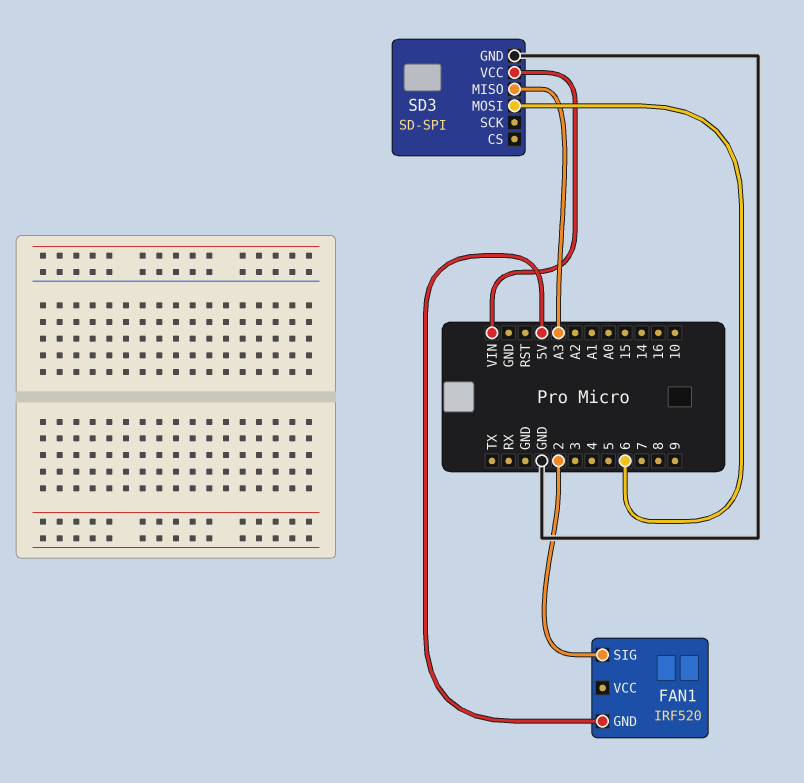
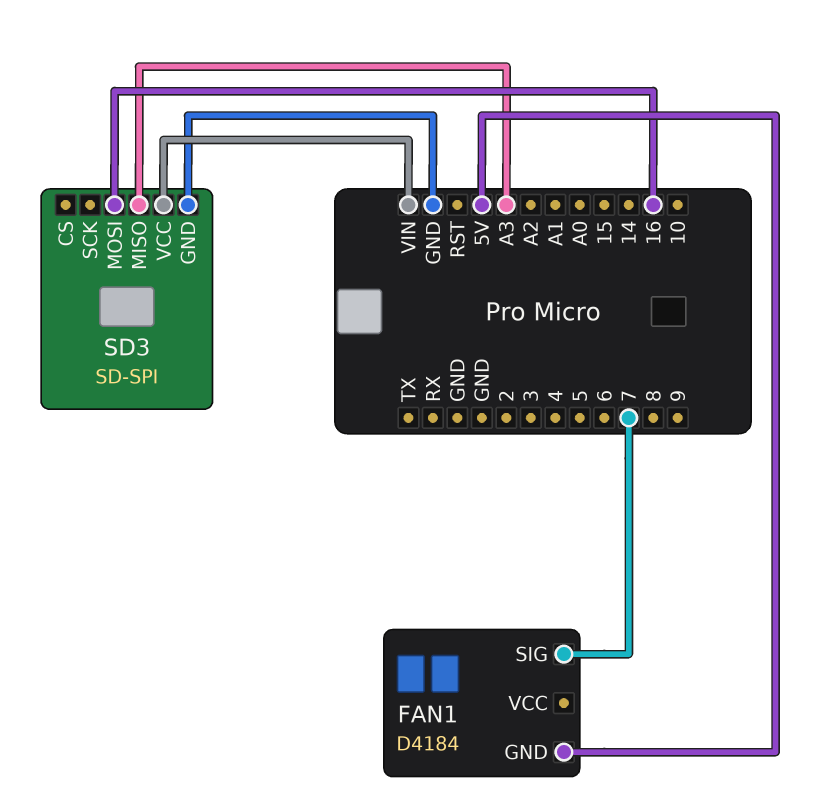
FAN1: IRF520 -> D4184
FAN1 pin SIG: 2 -> 7
SD3 pin MOSI: 6 -> 16

